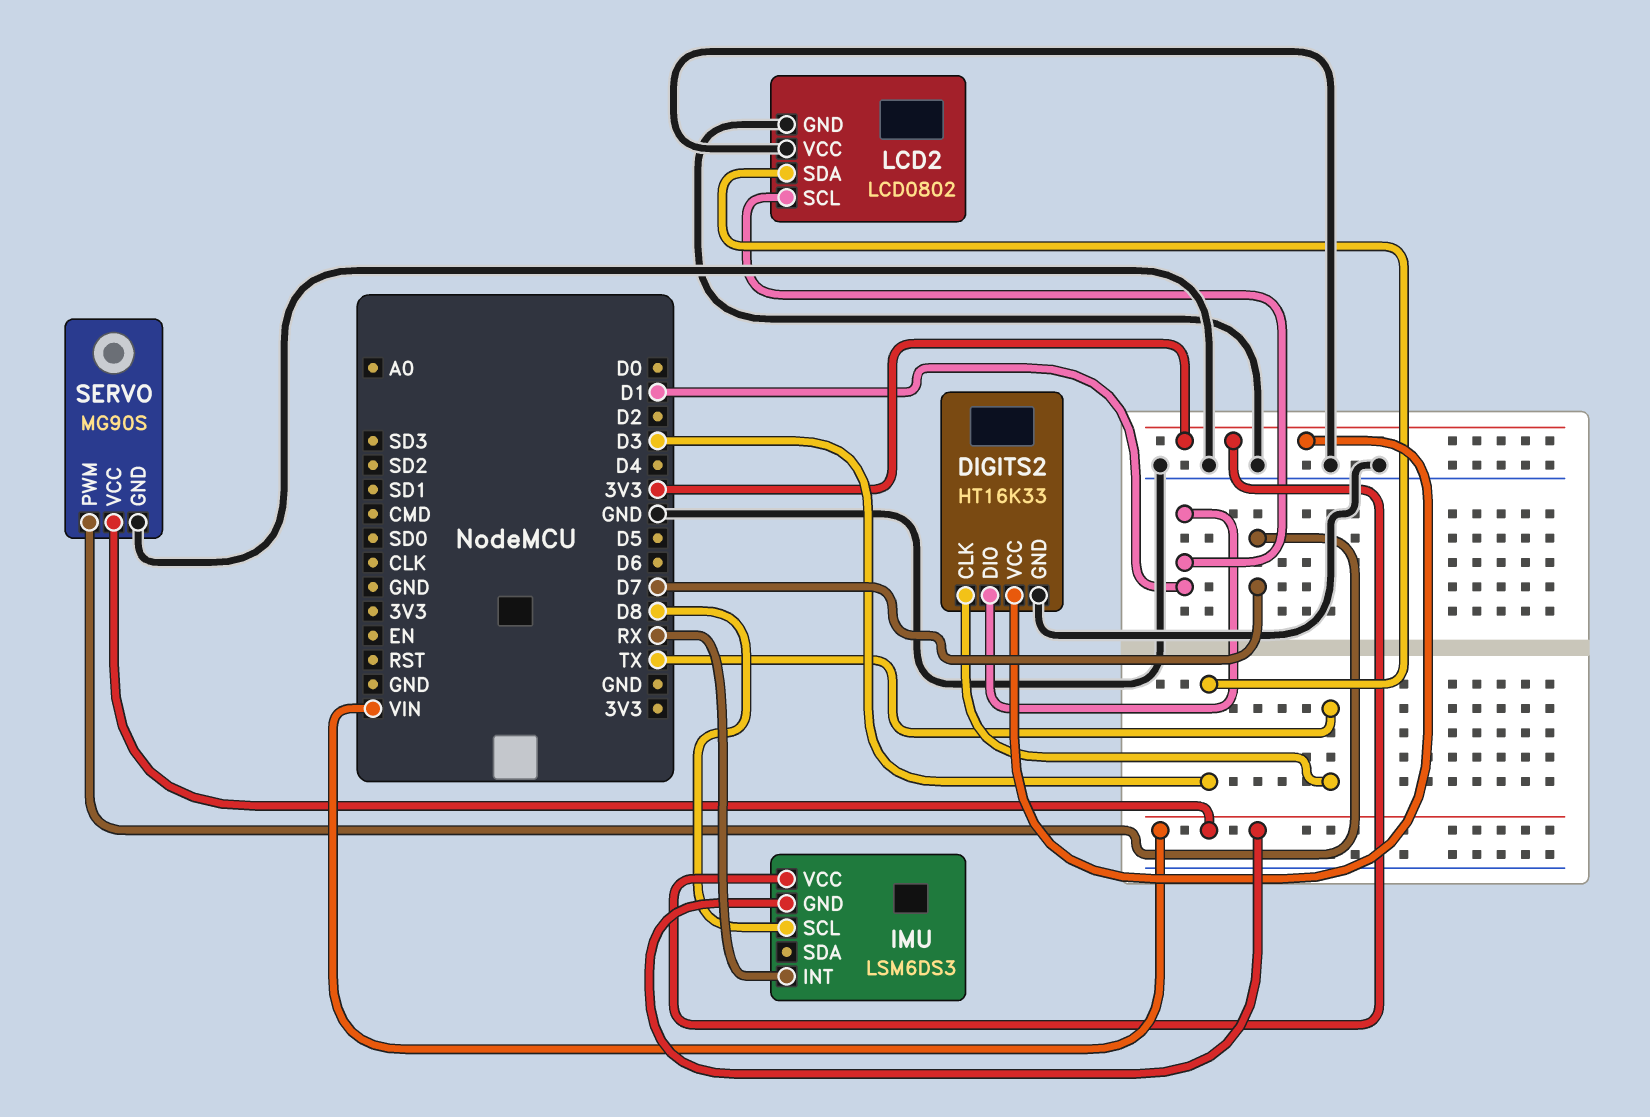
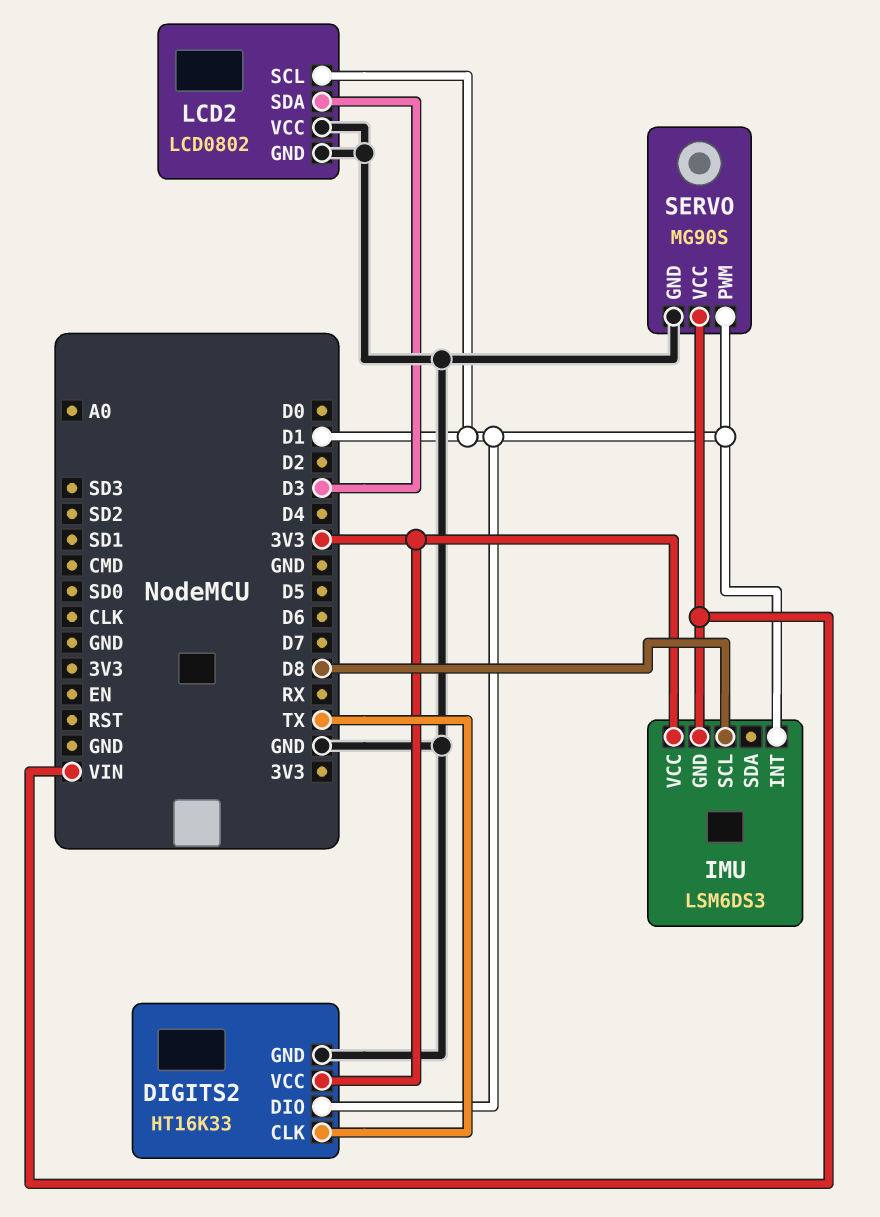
IMU pin INT: RX -> D1
SERVO pin PWM: D7 -> D1

